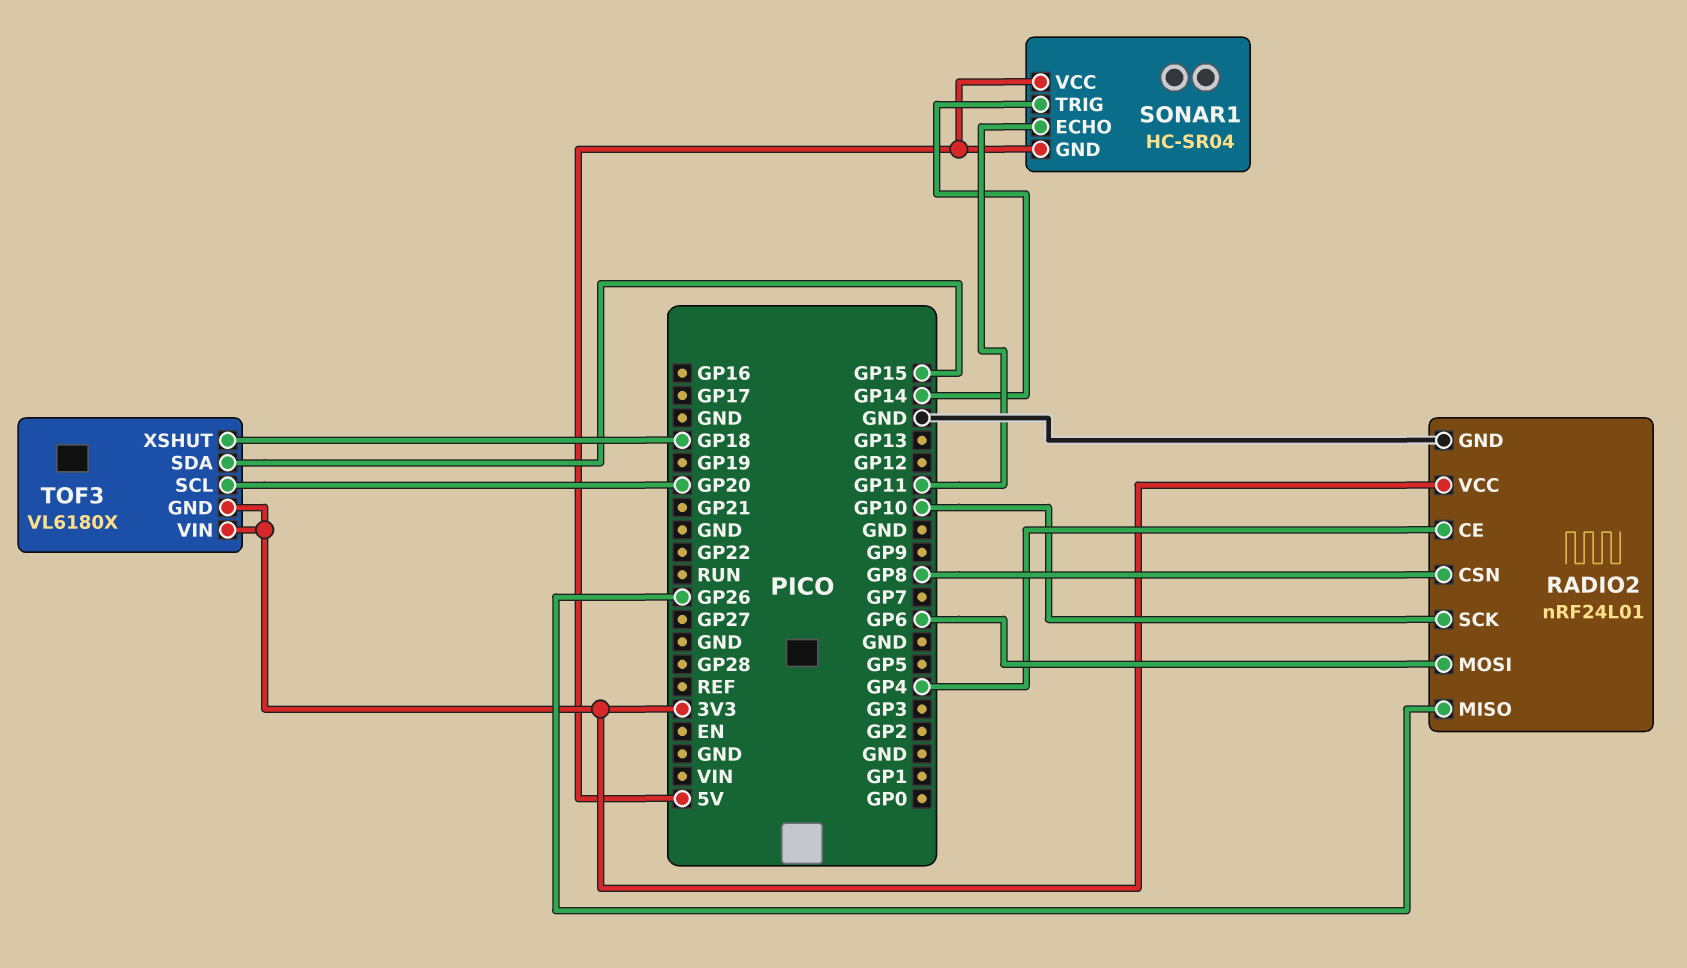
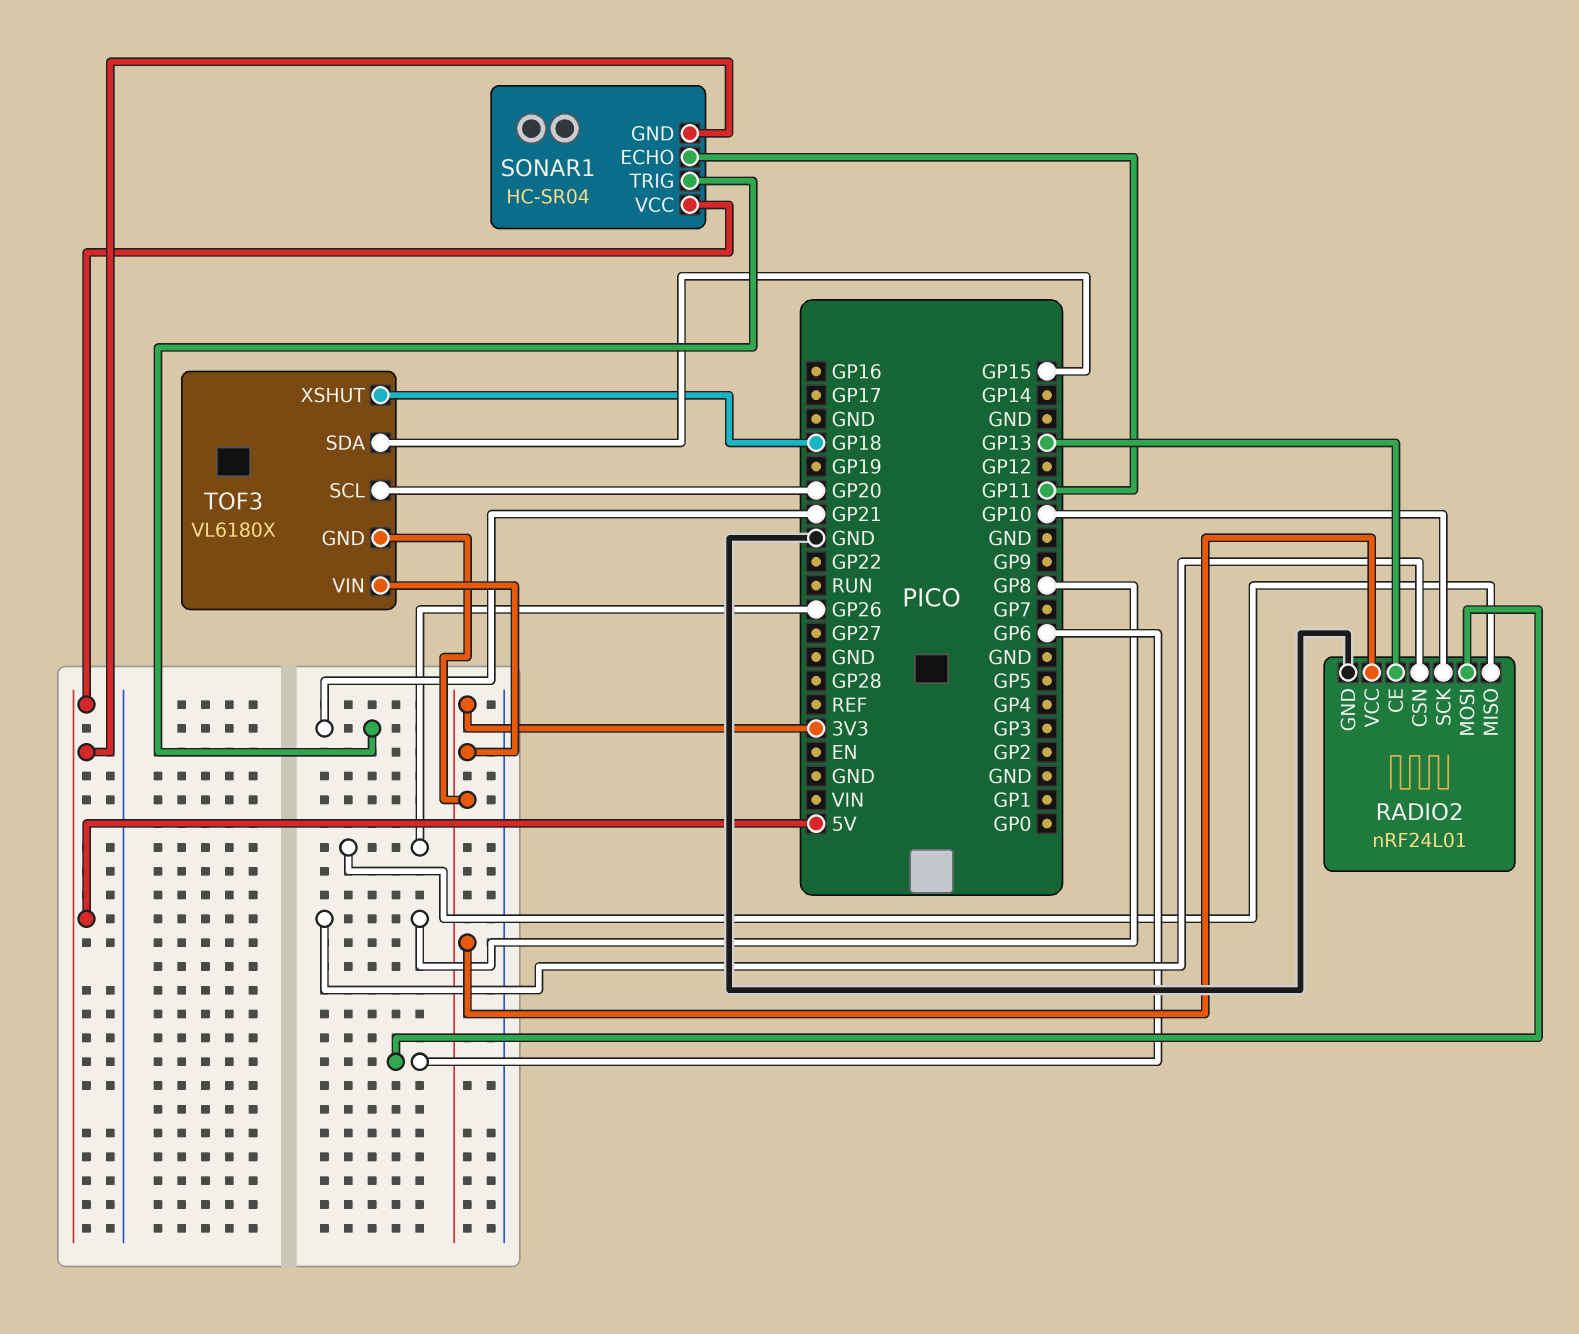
RADIO2 pin CE: GP4 -> GP13
SONAR1 pin TRIG: GP14 -> GP21

